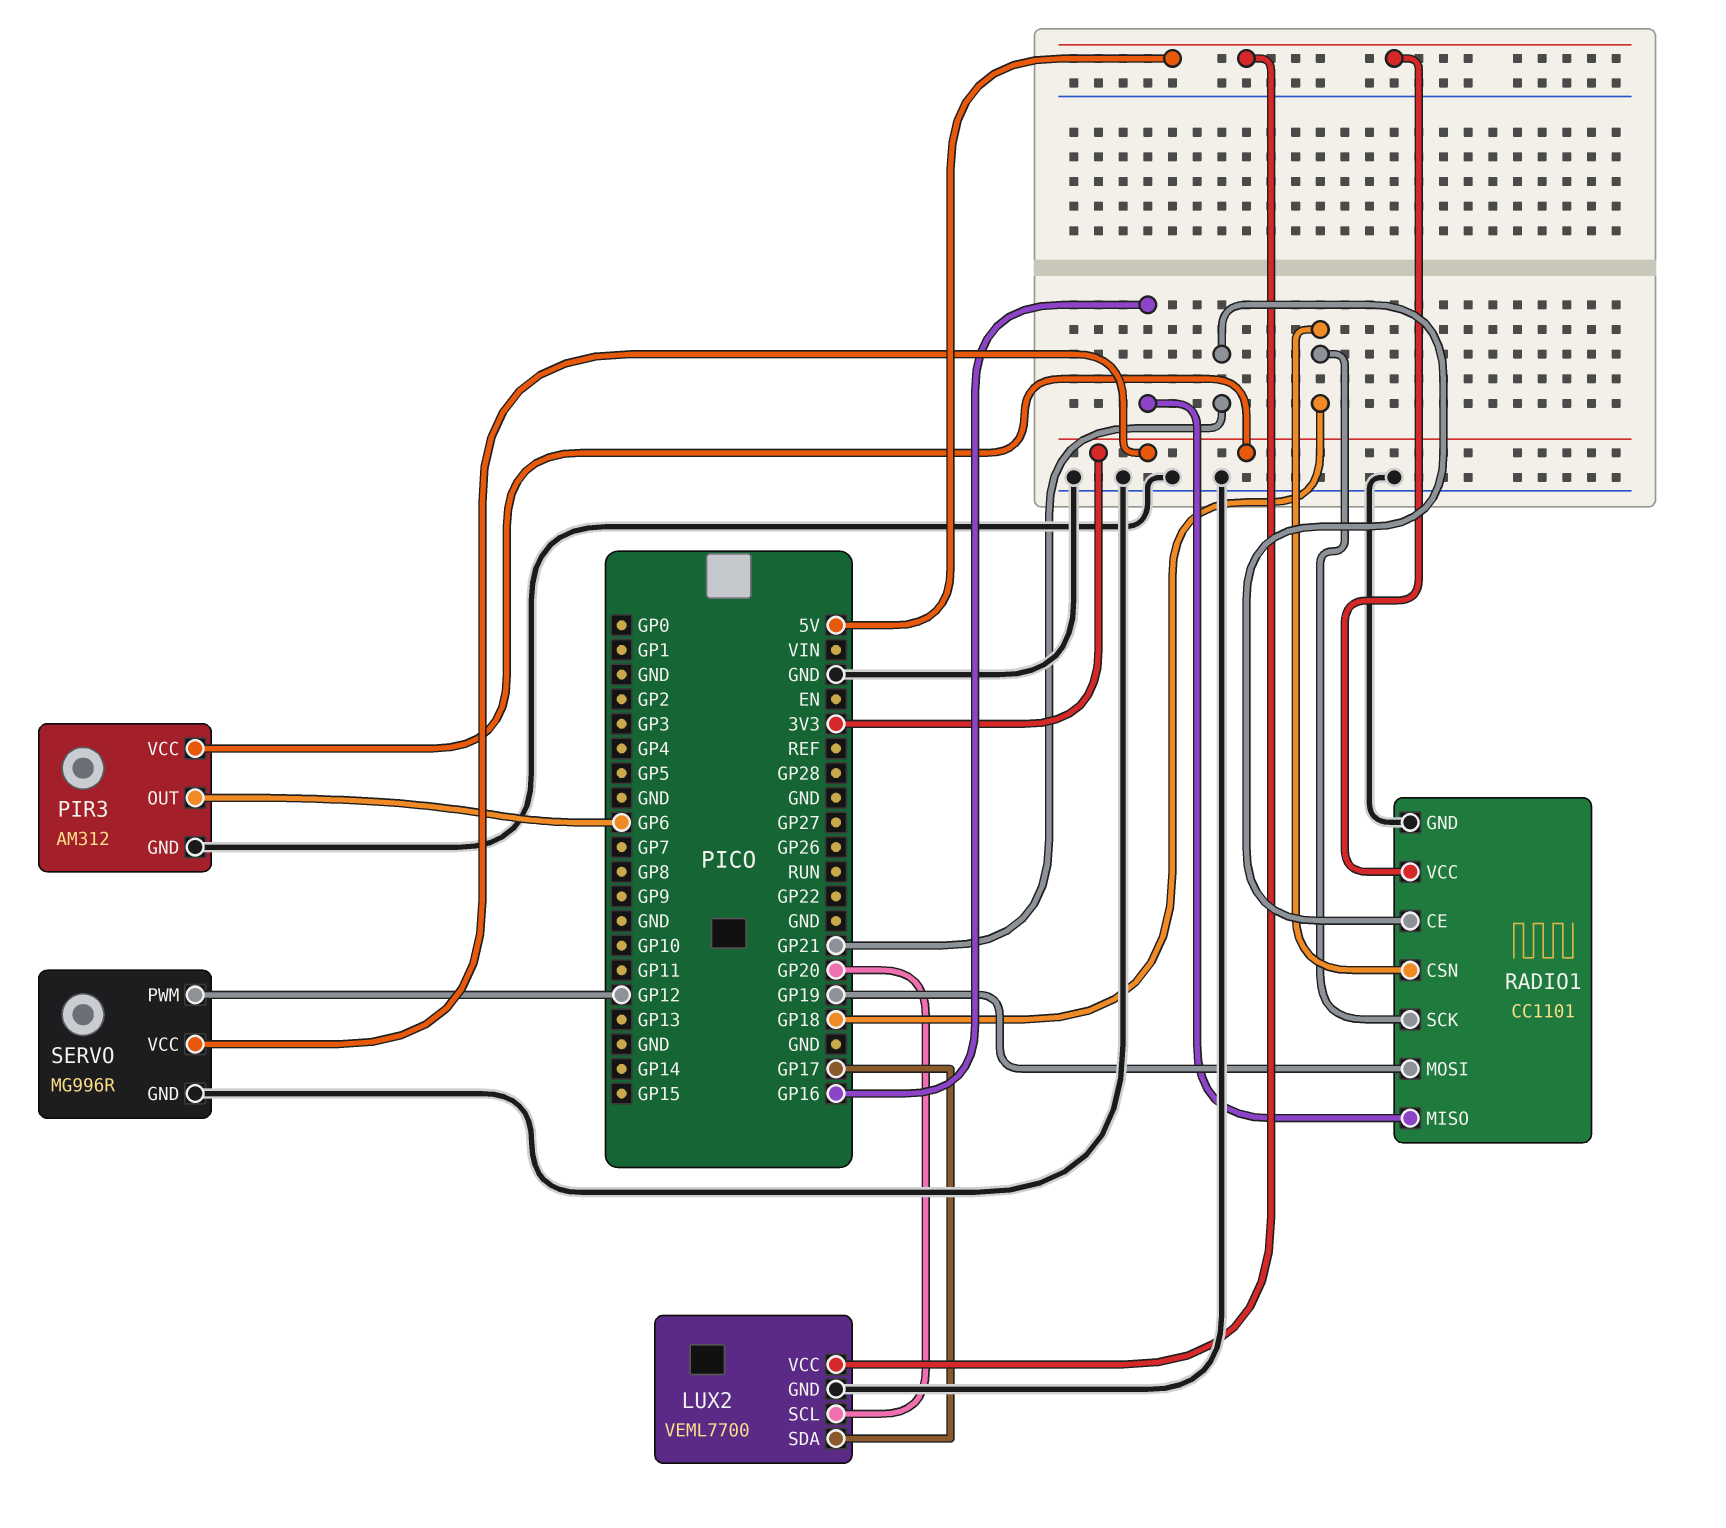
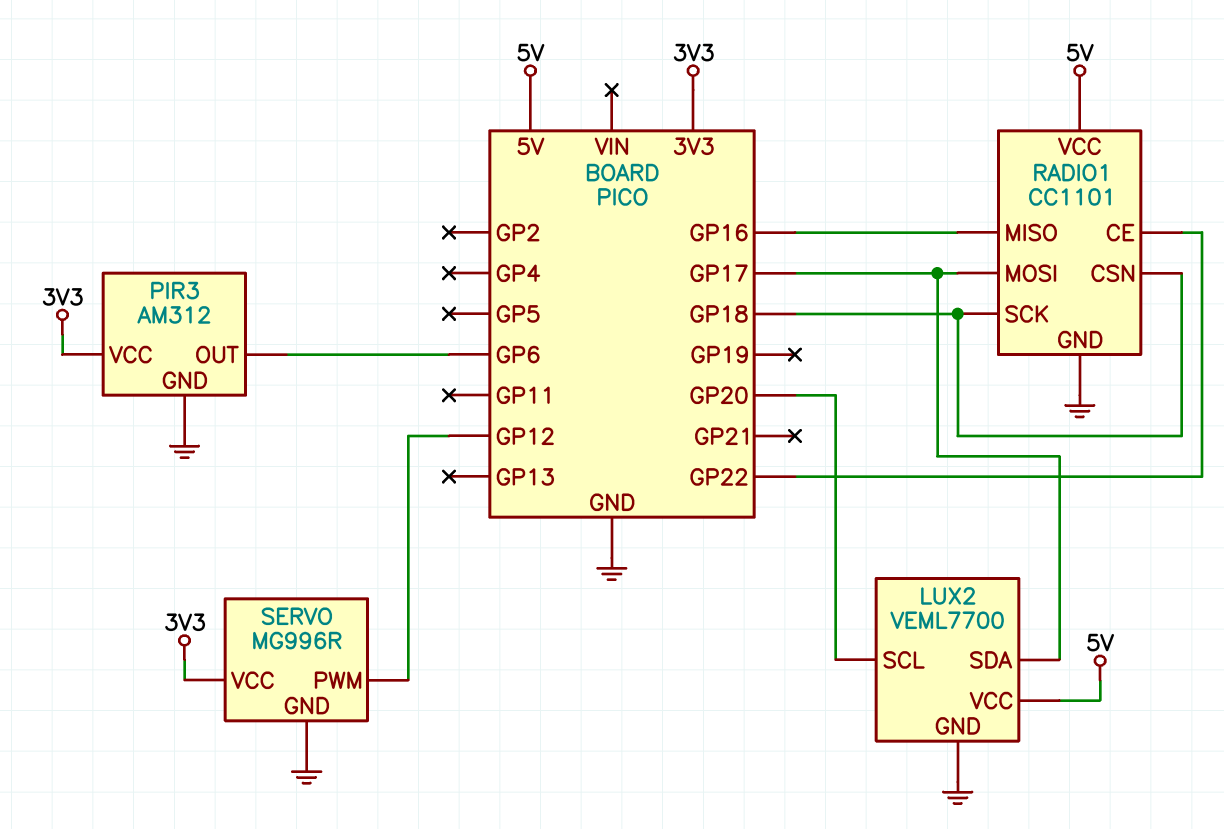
RADIO1 pin CE: GP21 -> GP22
RADIO1 pin MOSI: GP19 -> GP17

